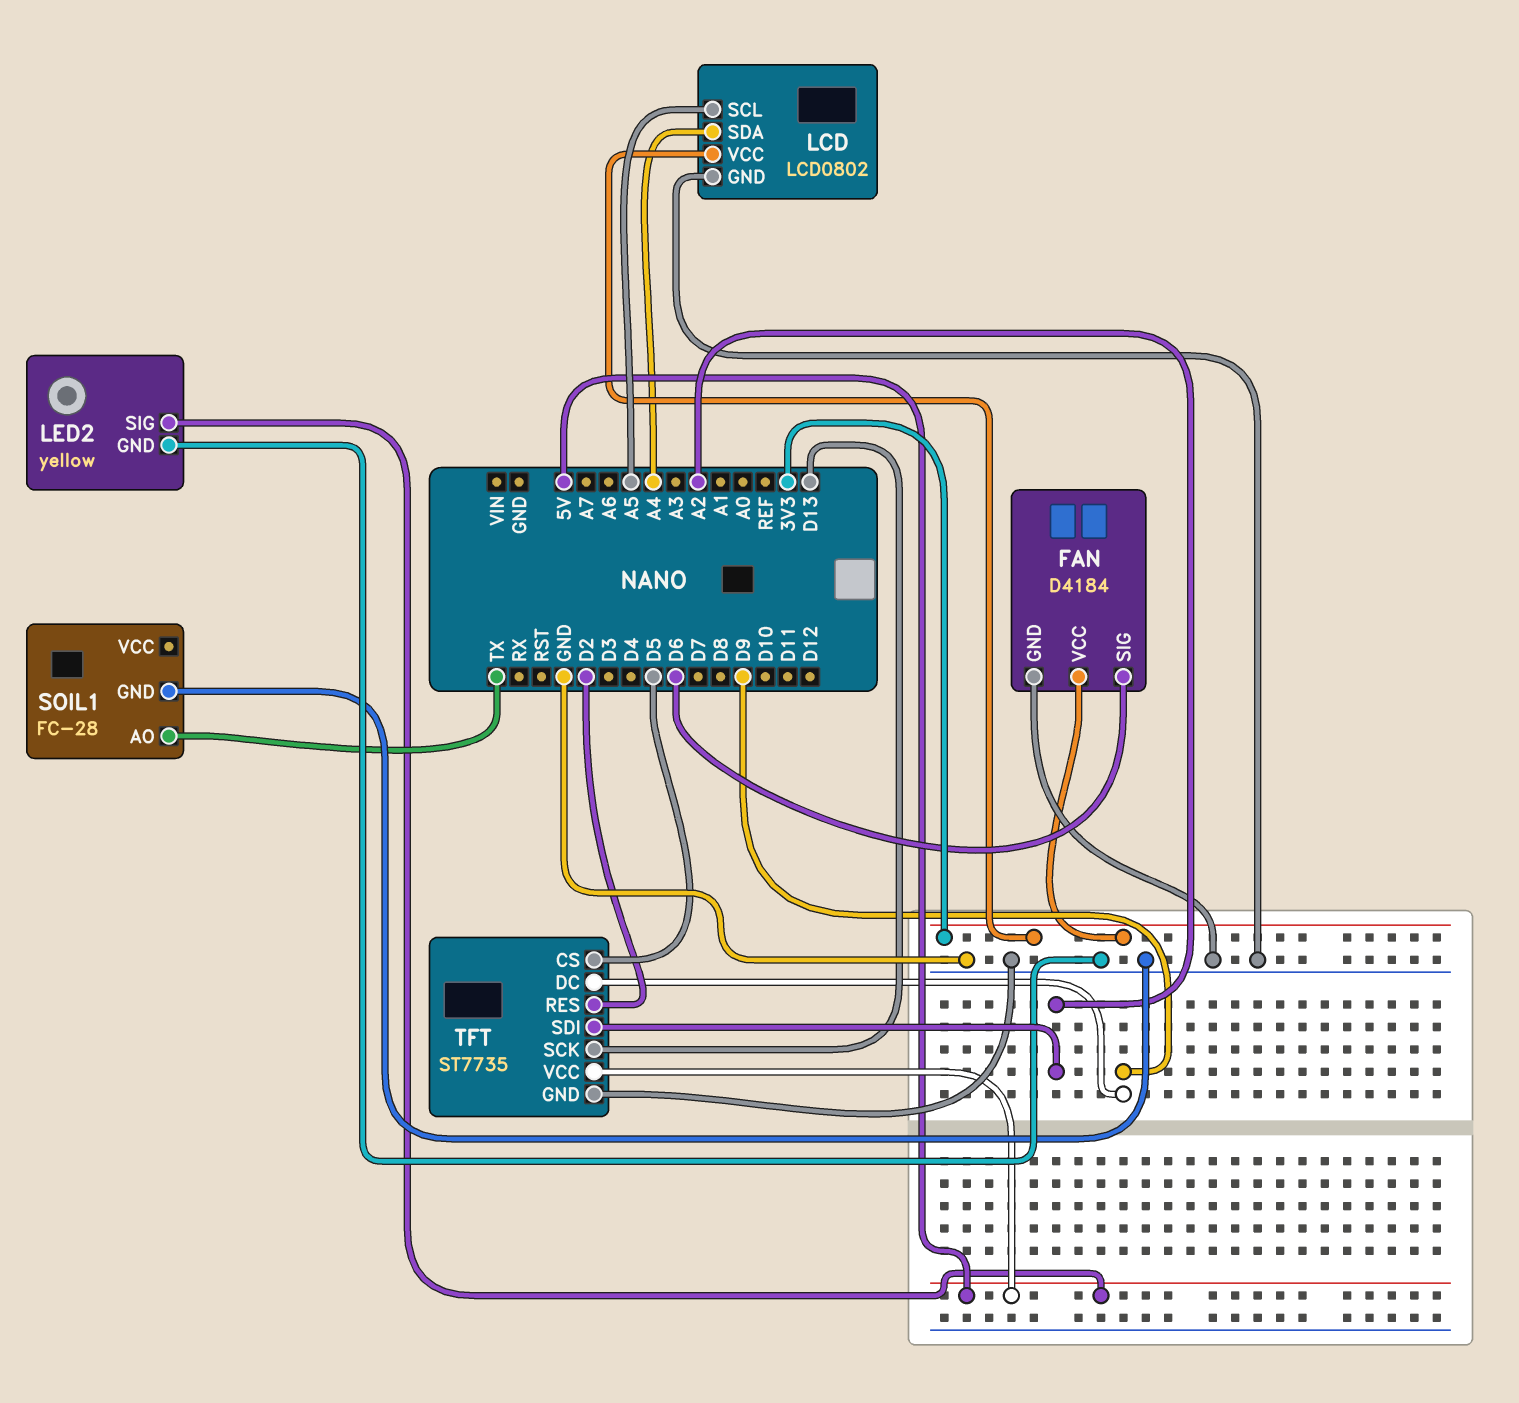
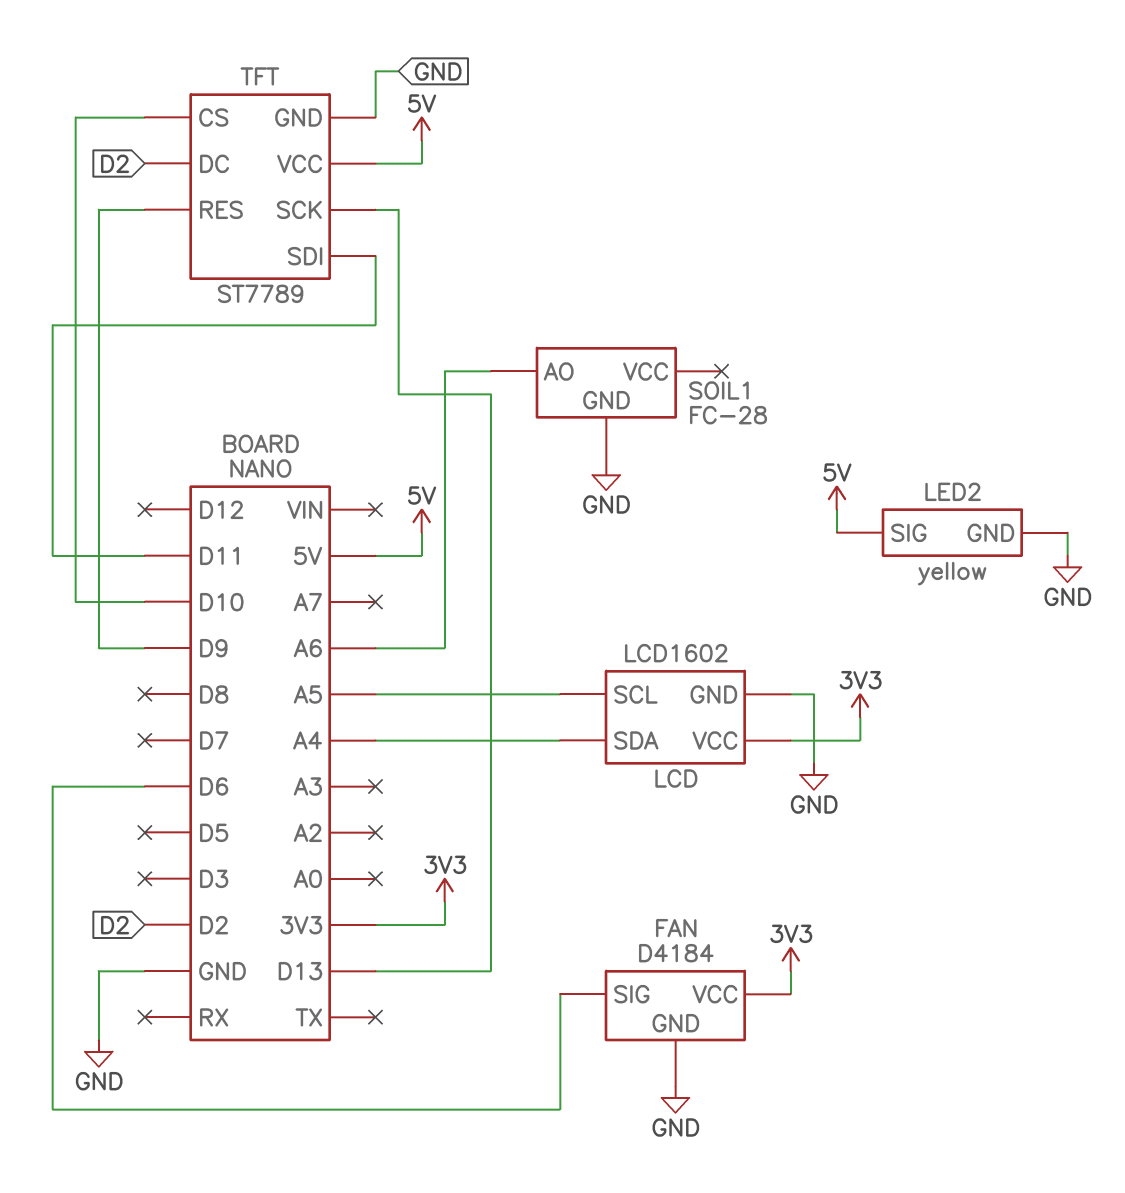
LCD: LCD0802 -> LCD1602
SOIL1 pin AO: TX -> A6
TFT: ST7735 -> ST7789
TFT pin CS: D5 -> D10
TFT pin DC: D9 -> D2
TFT pin RES: D2 -> D9
TFT pin SDI: A2 -> D11

